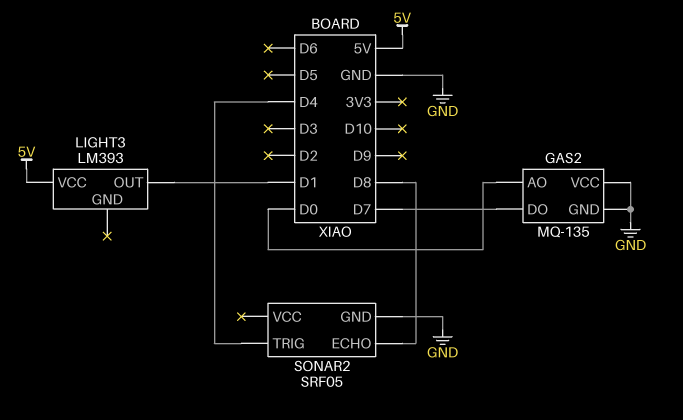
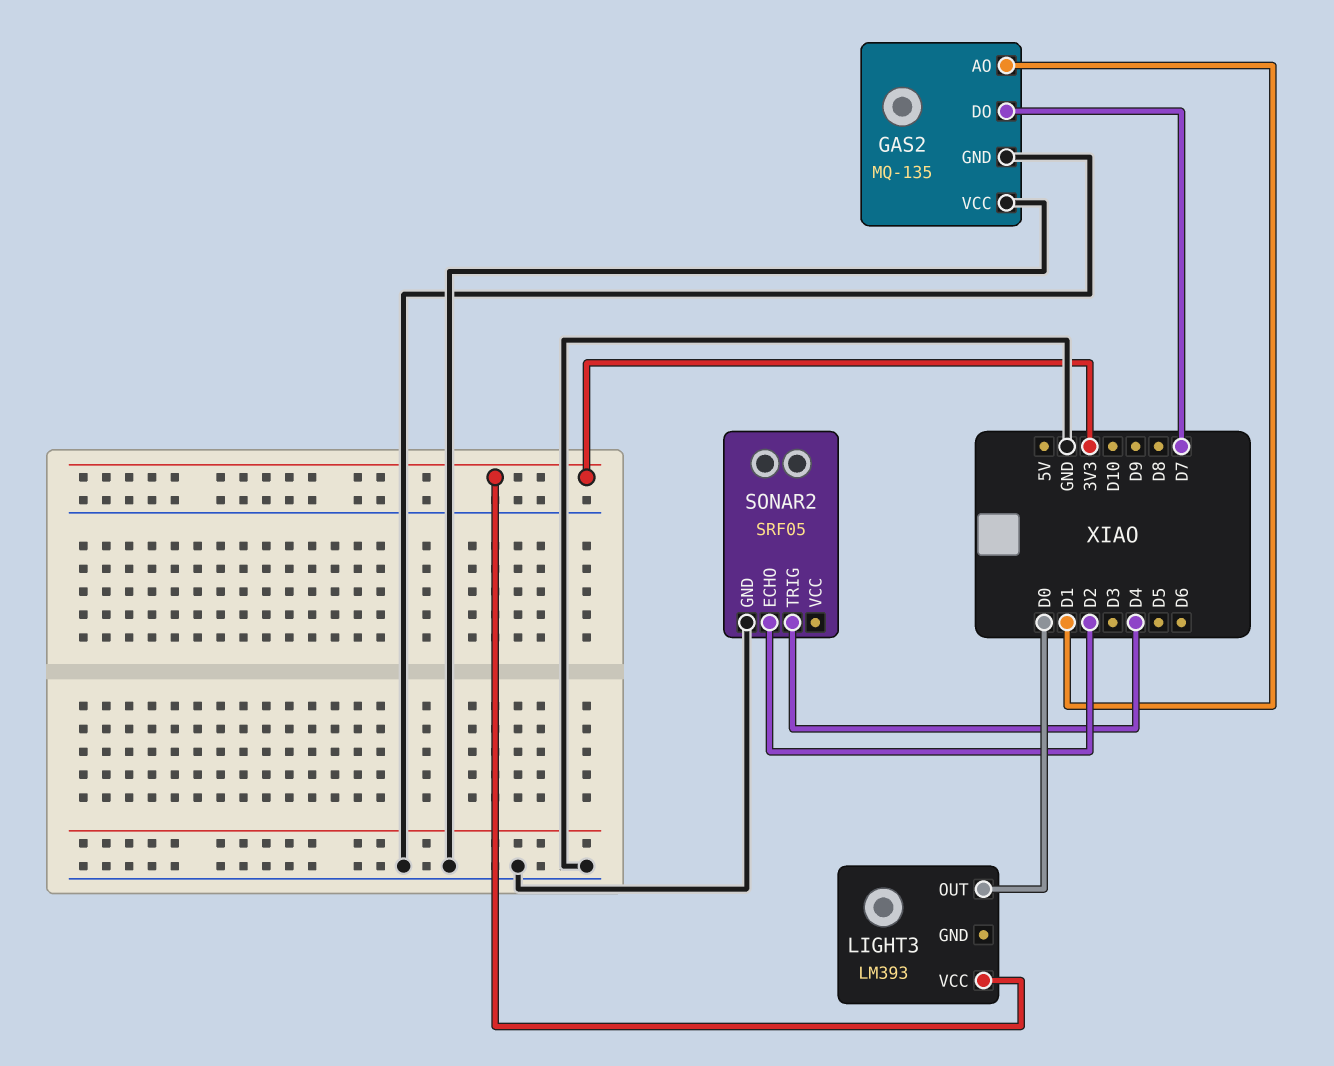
GAS2 pin AO: D0 -> D1
LIGHT3 pin OUT: D1 -> D0
LIGHT3 pin VCC: 5V -> 3V3
SONAR2 pin ECHO: D8 -> D2

